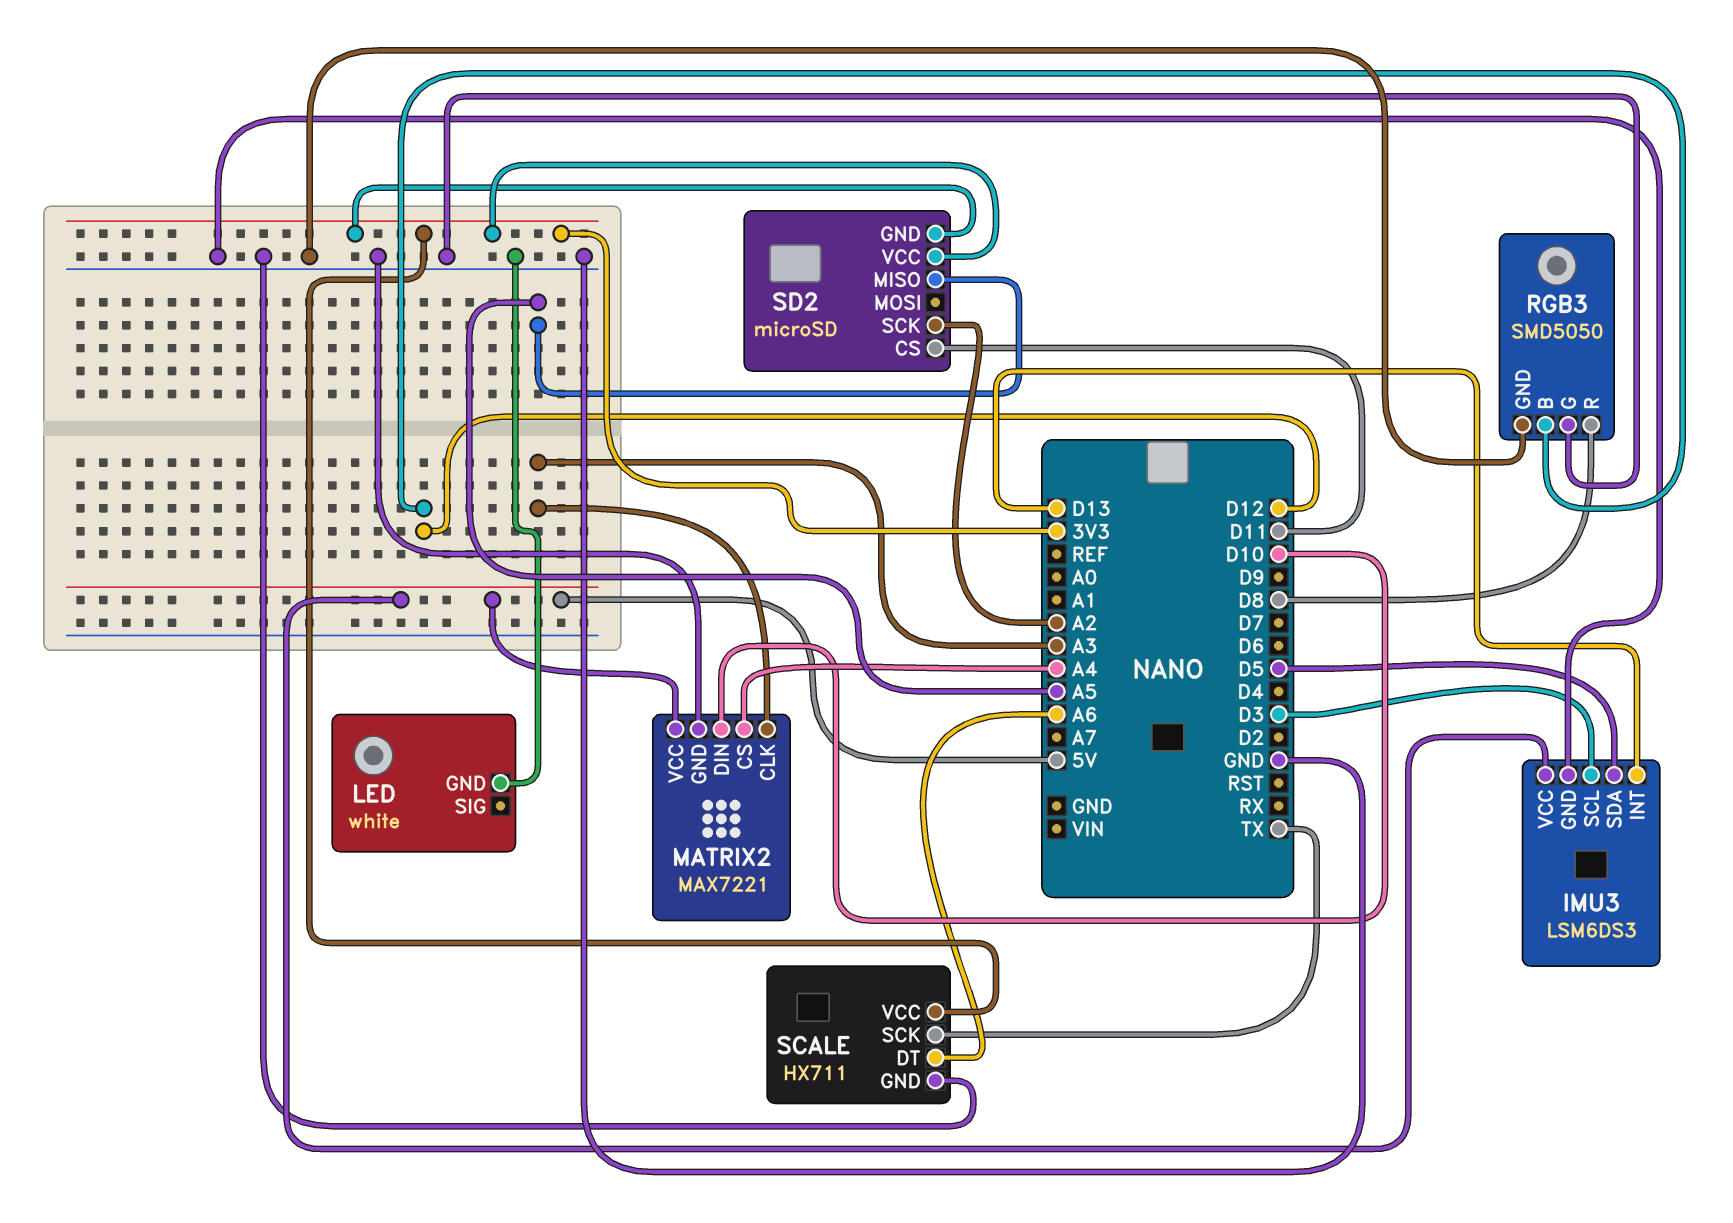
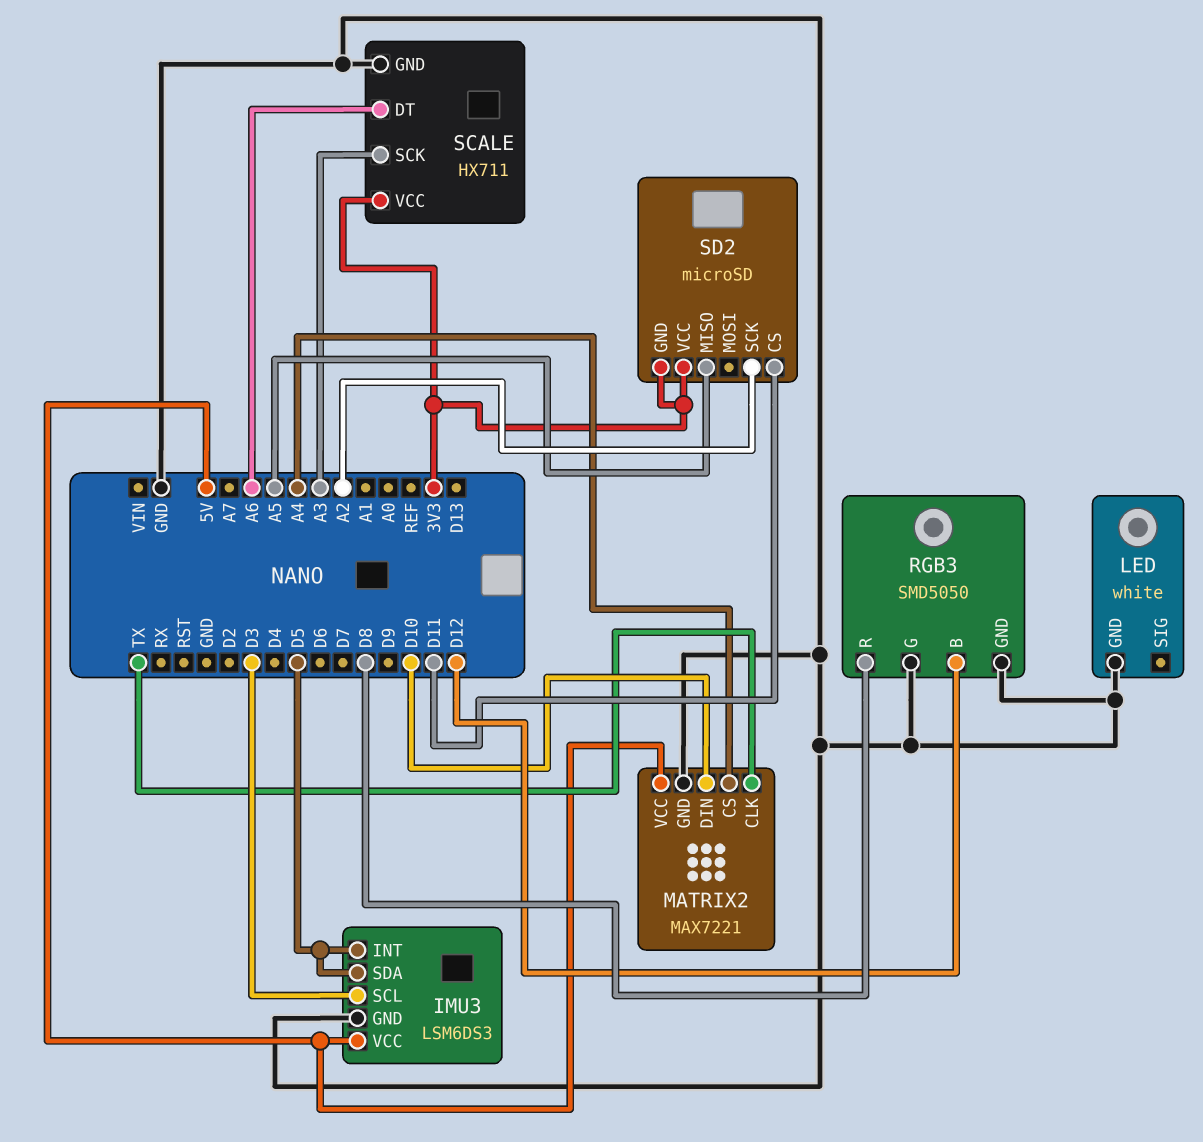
IMU3 pin INT: D13 -> D5
MATRIX2 pin CLK: A3 -> TX
SCALE pin SCK: TX -> A3

